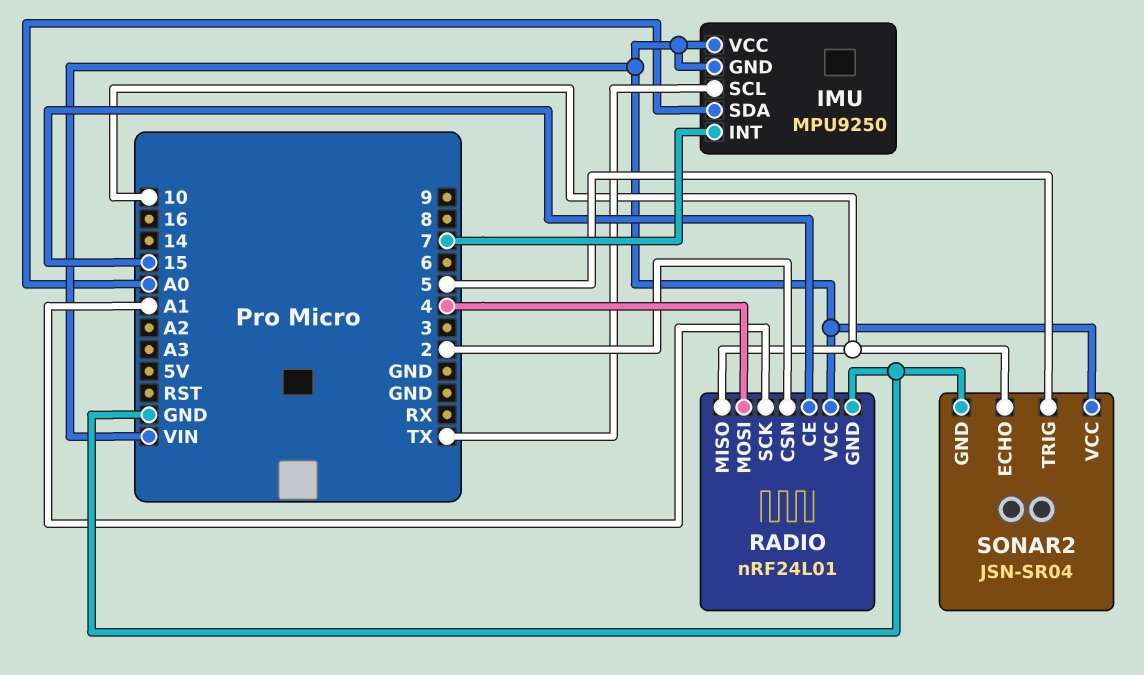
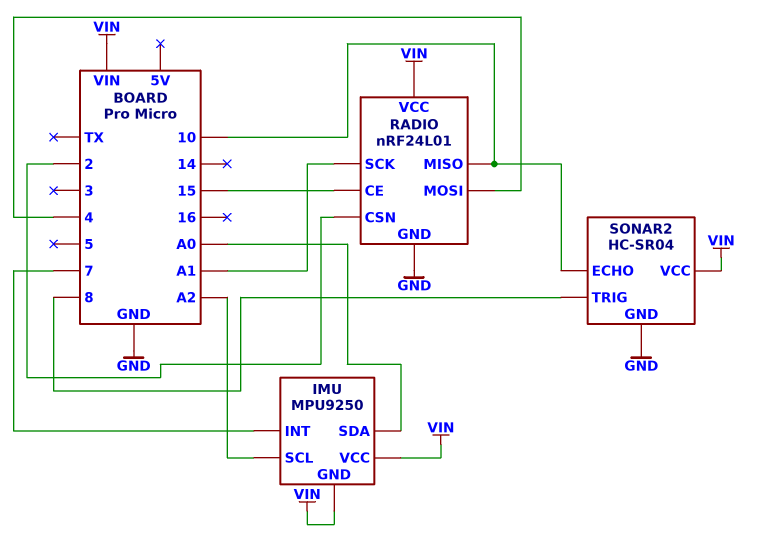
IMU pin SCL: TX -> A2
SONAR2: JSN-SR04 -> HC-SR04
SONAR2 pin TRIG: 5 -> 8

